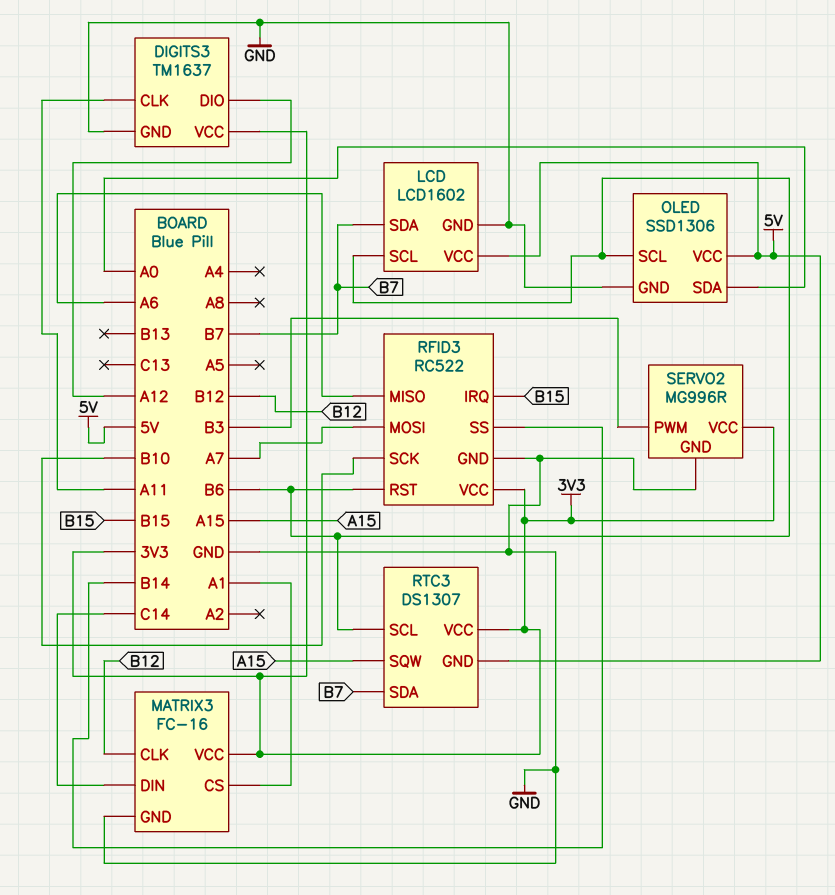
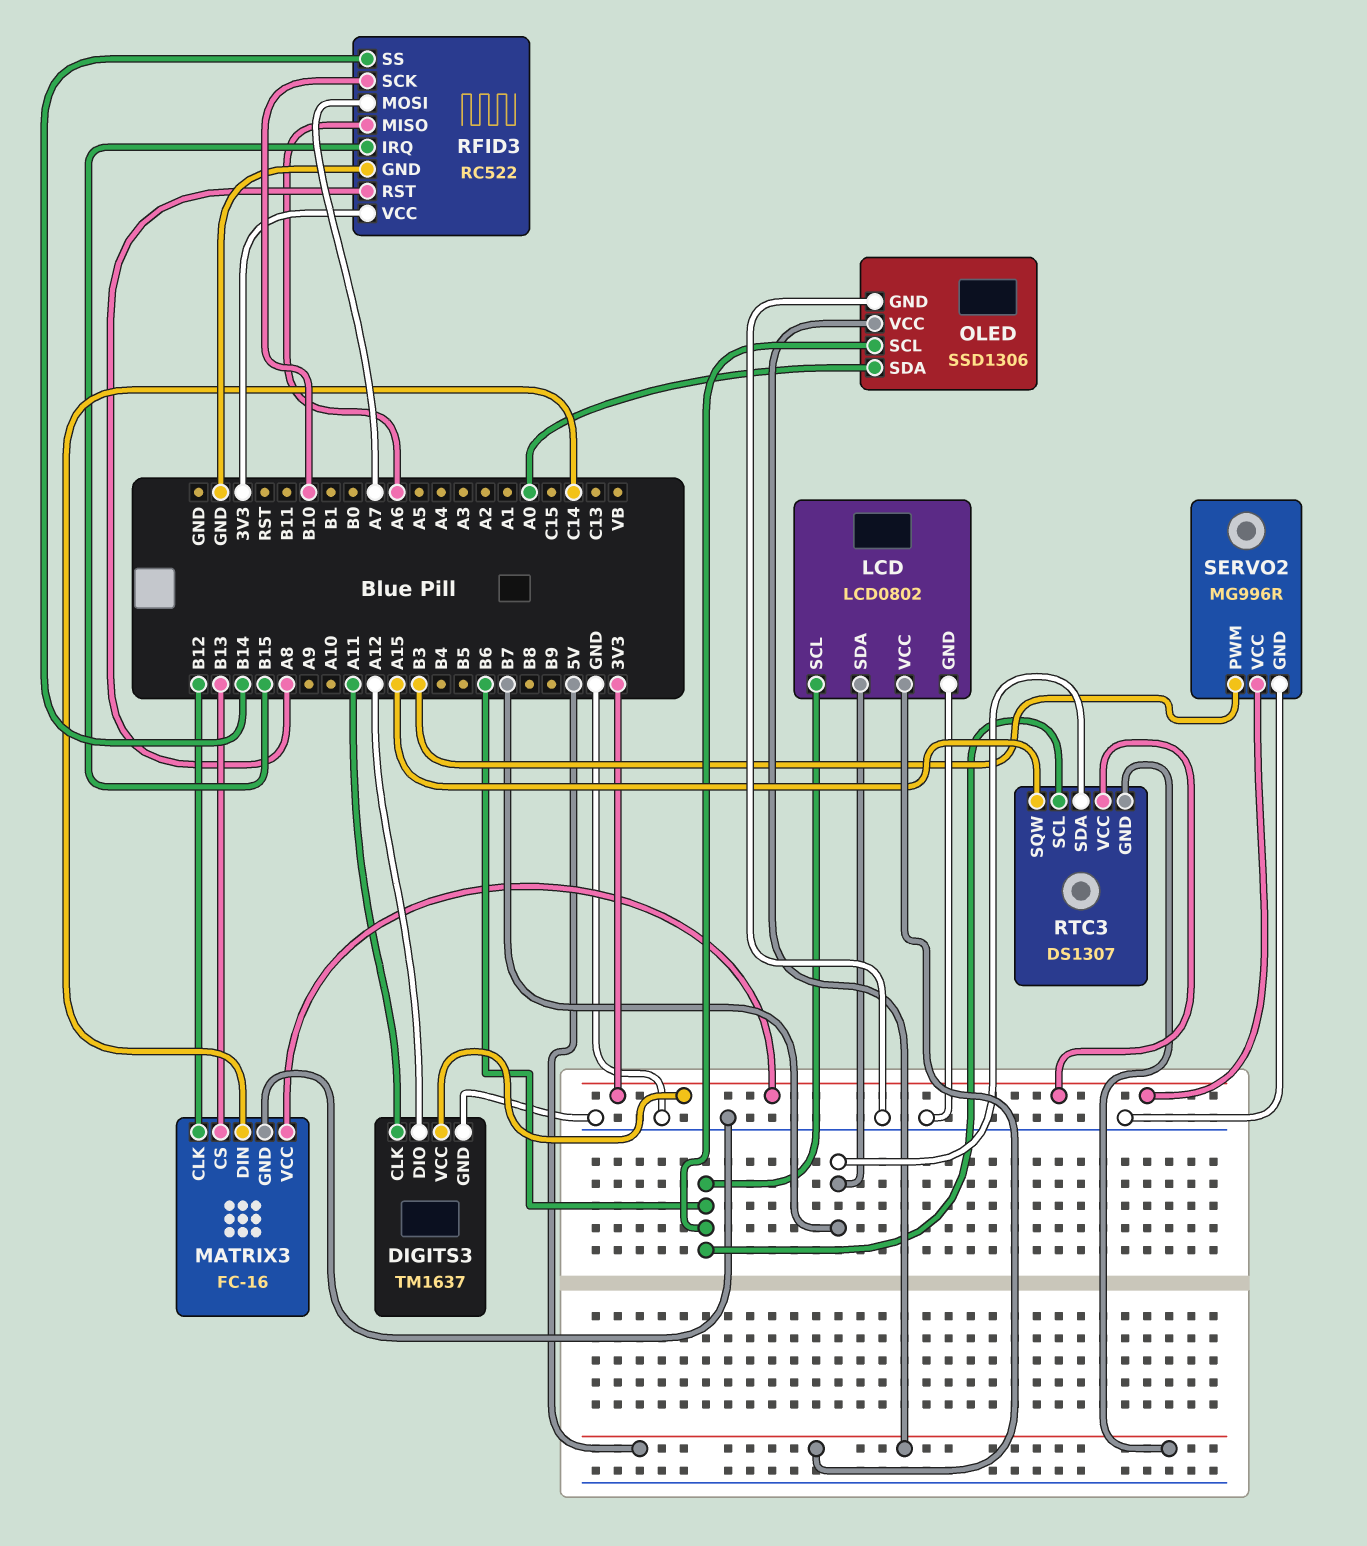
LCD: LCD1602 -> LCD0802
MATRIX3 pin CS: A1 -> B13
RFID3 pin RST: B6 -> A8

